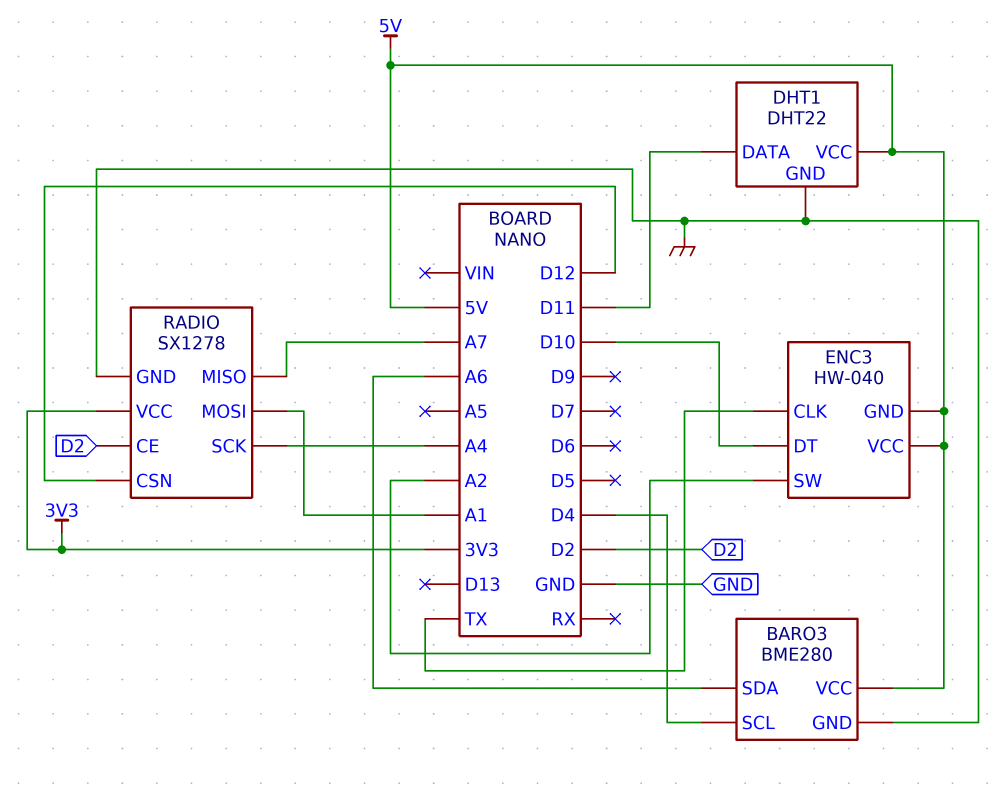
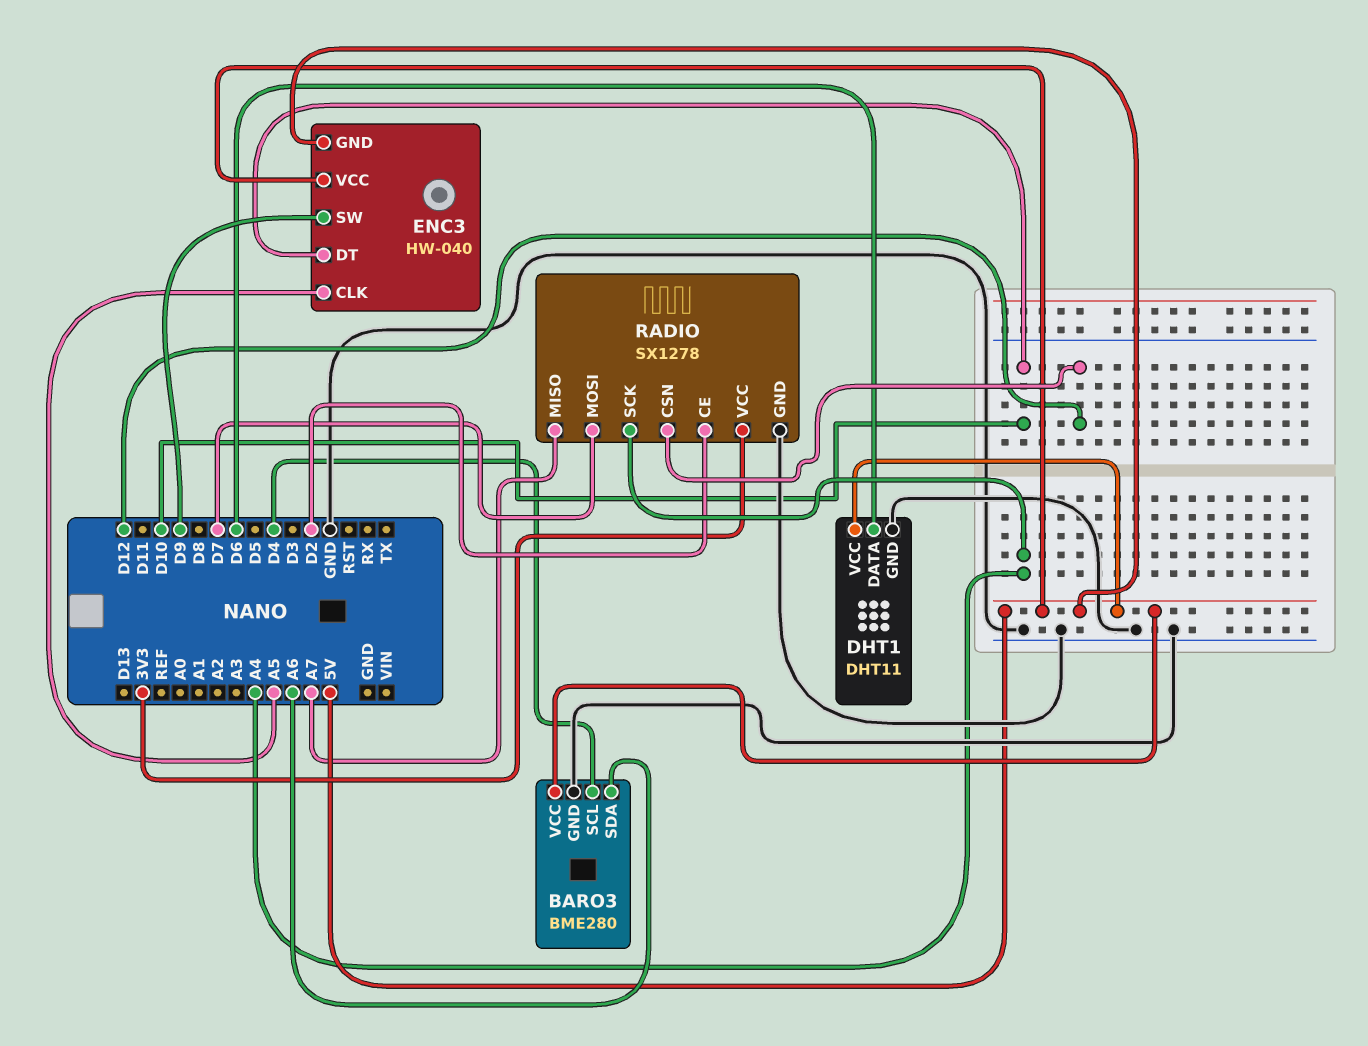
DHT1: DHT22 -> DHT11
DHT1 pin DATA: D11 -> D6
ENC3 pin CLK: TX -> A5
ENC3 pin SW: A2 -> D9
RADIO pin MOSI: A1 -> D7

